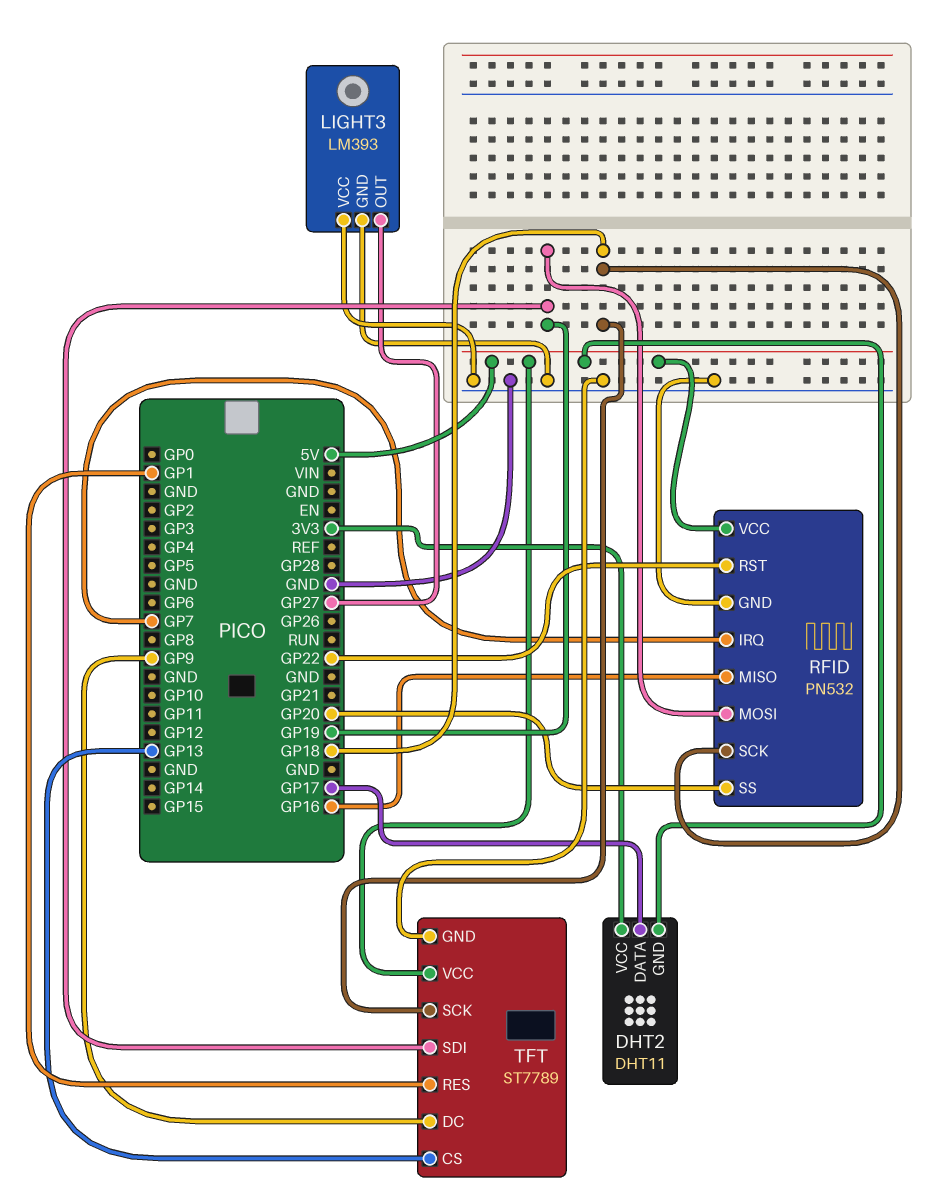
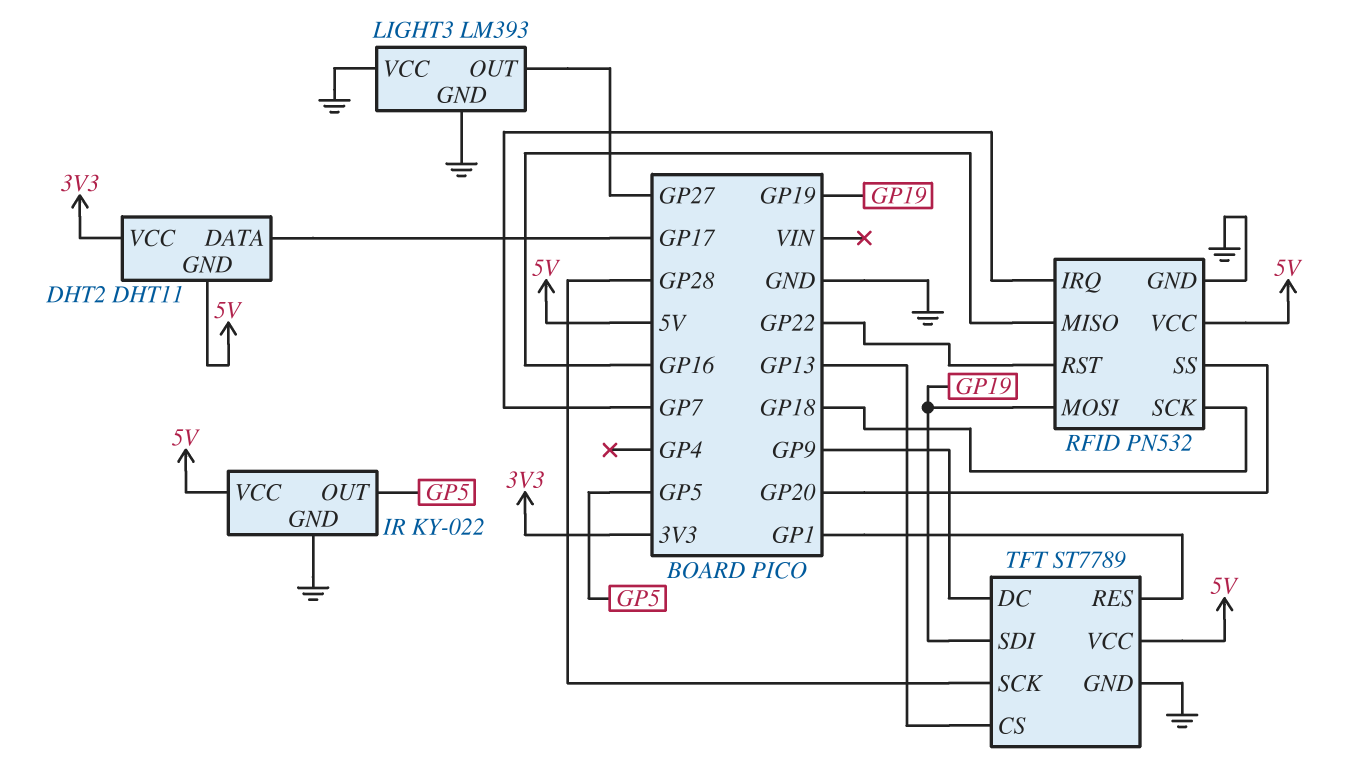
IR: none -> KY-022
IR pin GND: none -> GND
IR pin OUT: none -> GP5
IR pin VCC: none -> 5V
TFT pin SCK: GP18 -> GP28

